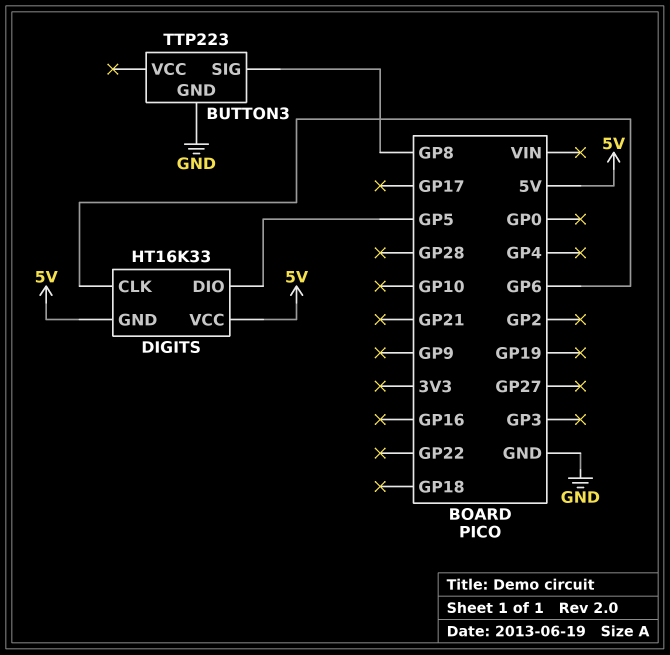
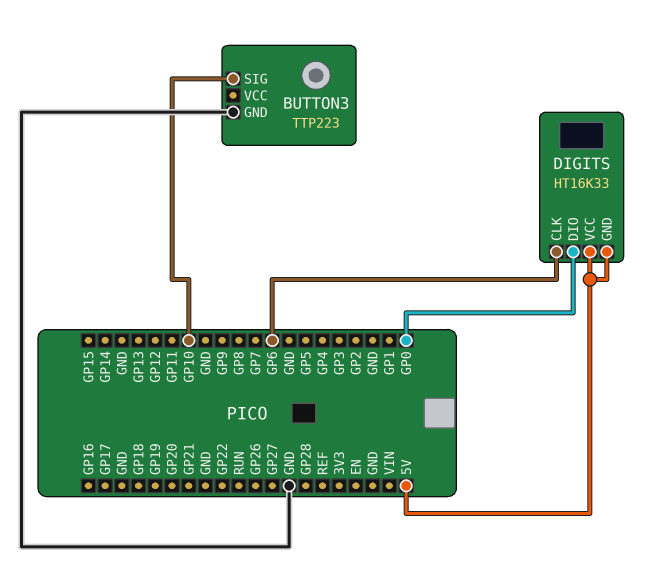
BUTTON3 pin SIG: GP8 -> GP10
DIGITS pin DIO: GP5 -> GP0

